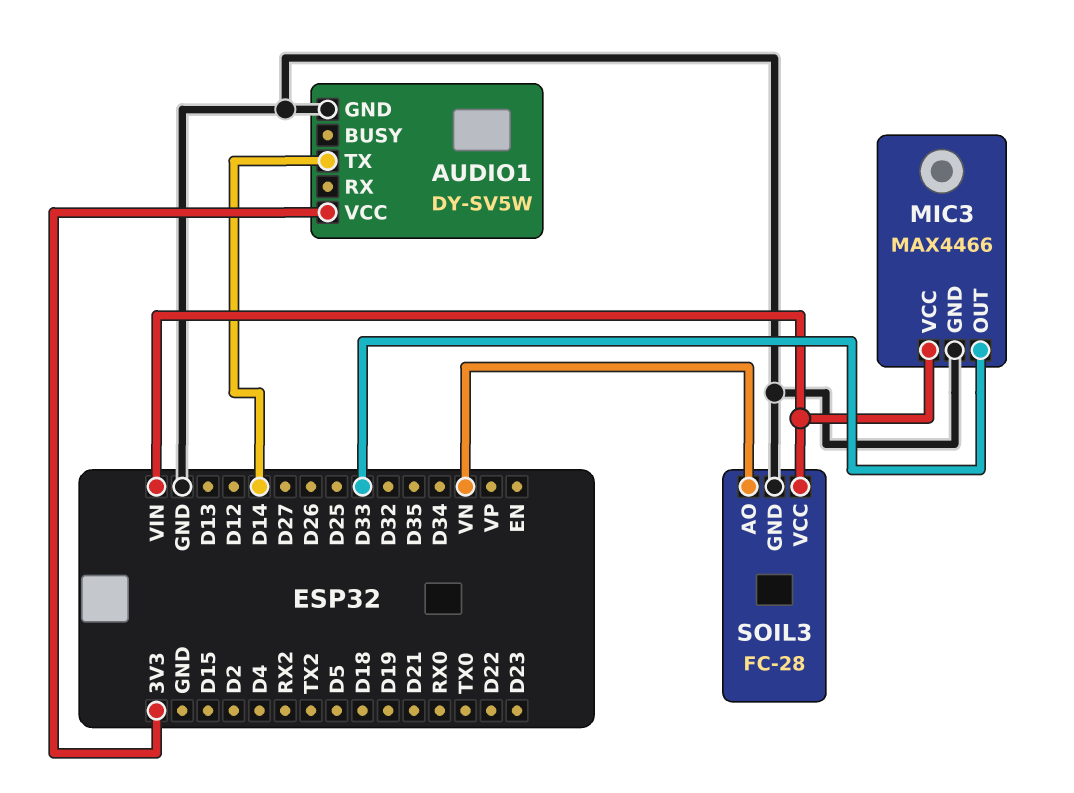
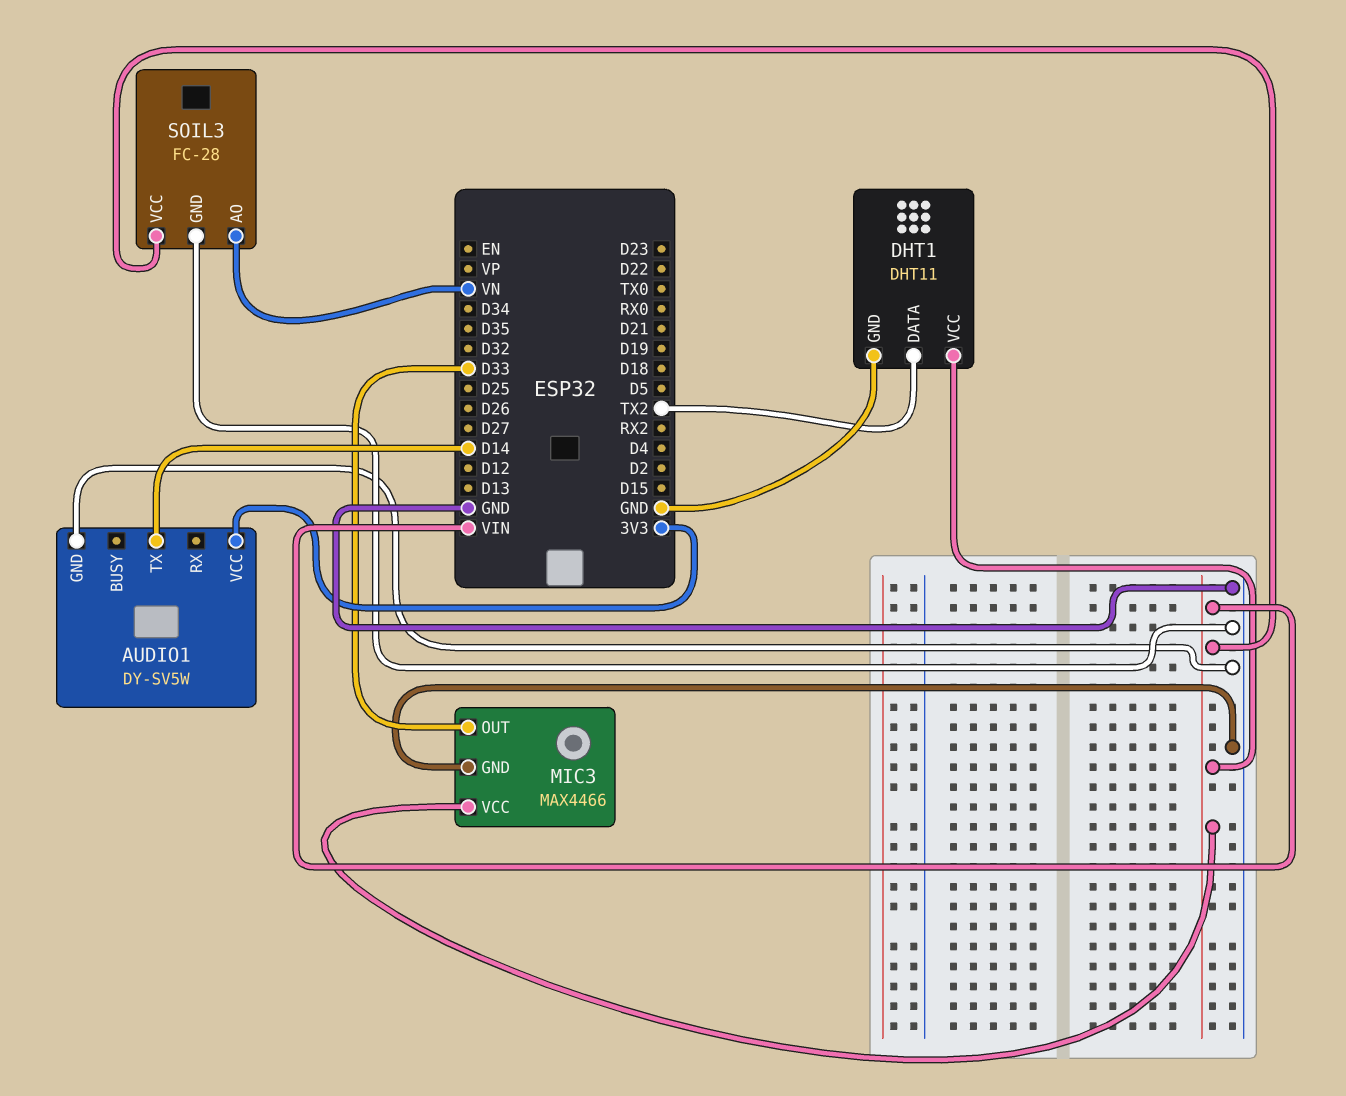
DHT1: none -> DHT11
DHT1 pin DATA: none -> TX2
DHT1 pin GND: none -> GND
DHT1 pin VCC: none -> VIN

